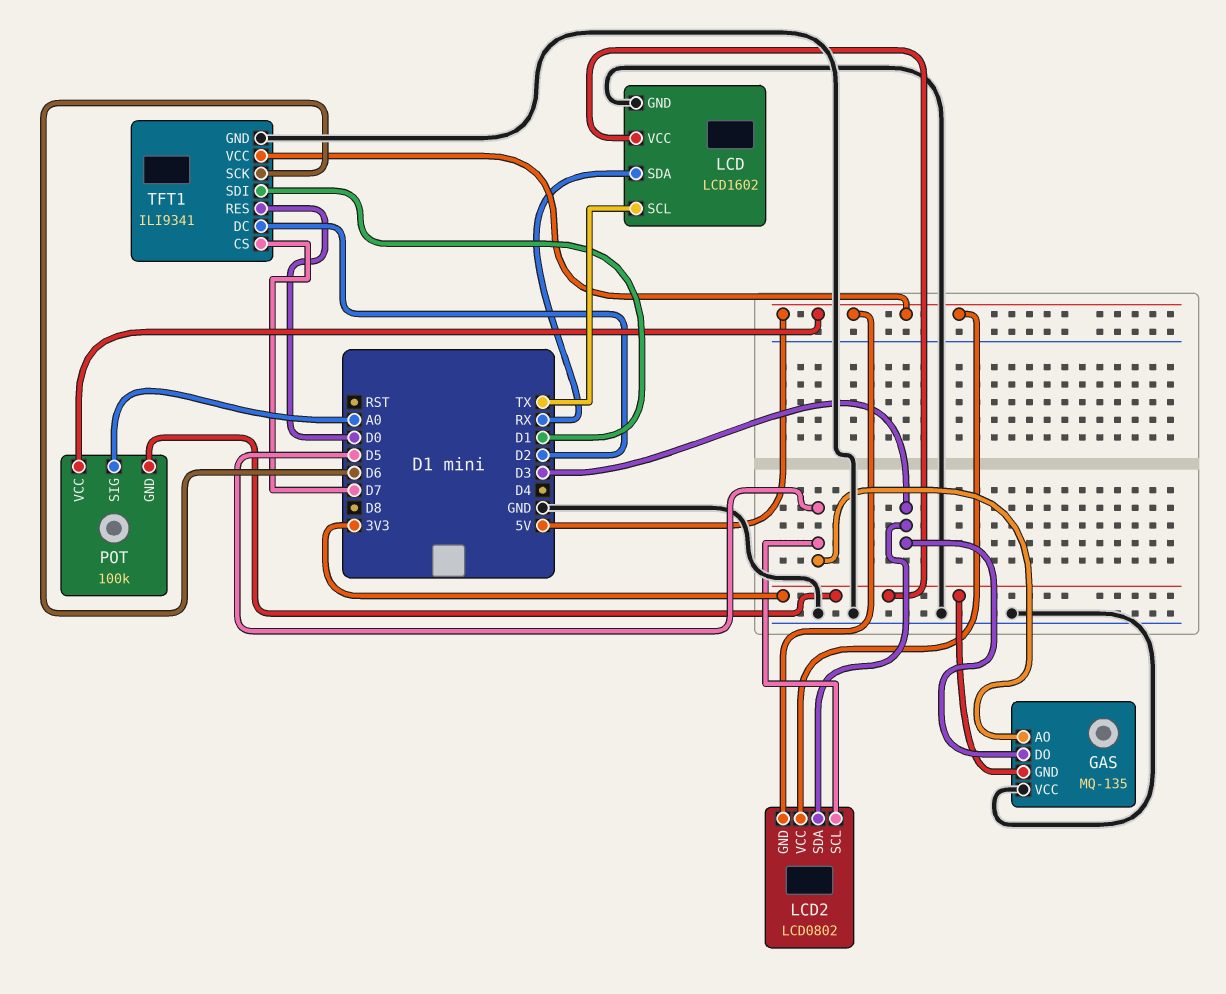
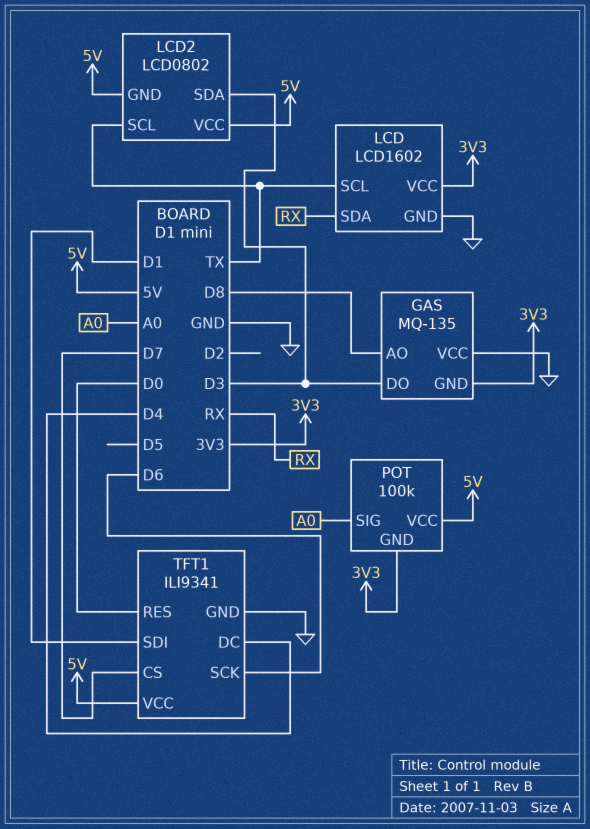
GAS pin AO: D5 -> D8
LCD2 pin SCL: D5 -> TX
TFT1 pin DC: D2 -> D4

